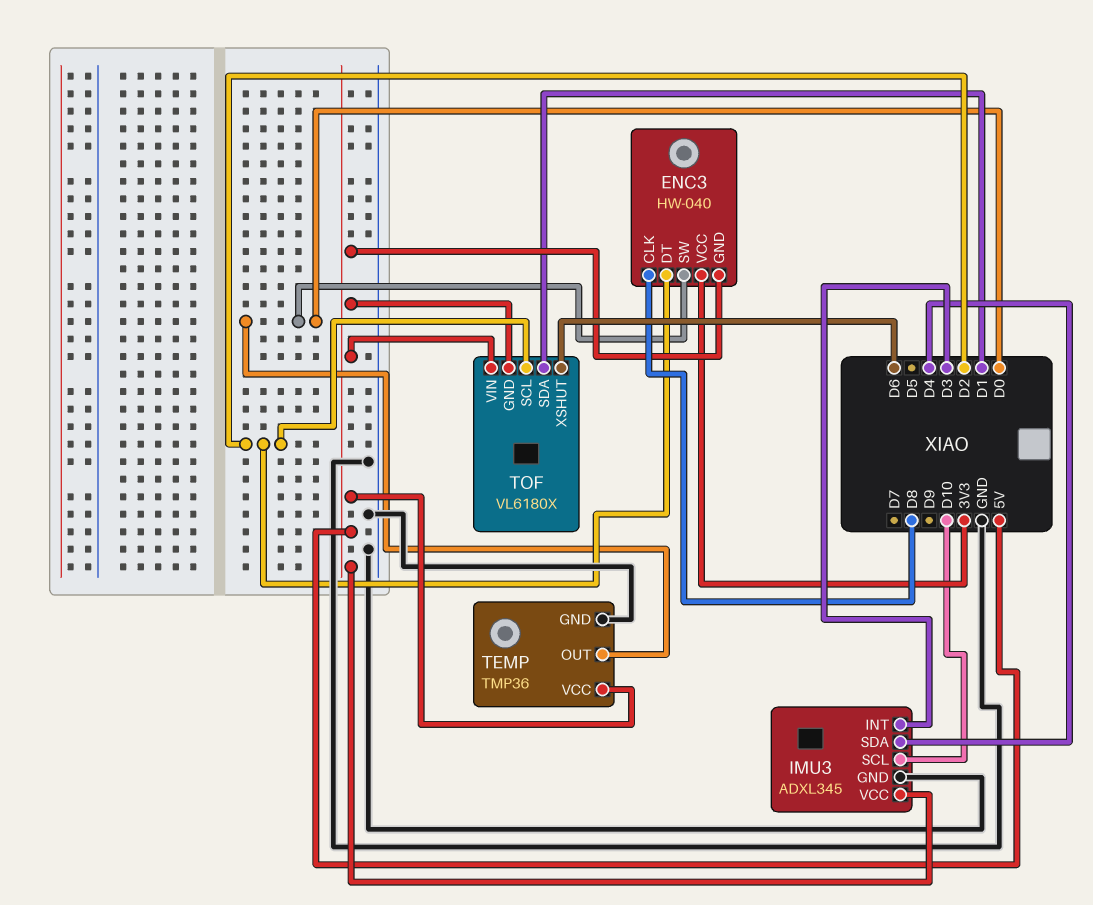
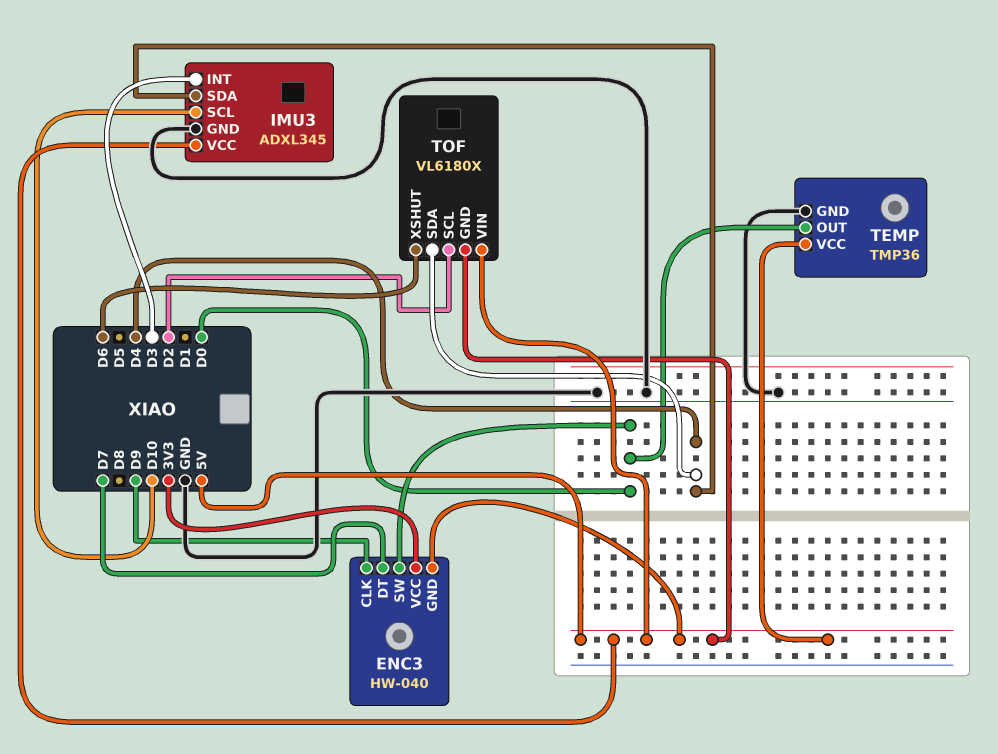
ENC3 pin CLK: D8 -> D9
ENC3 pin DT: D2 -> D7
TOF pin SDA: D1 -> D4

